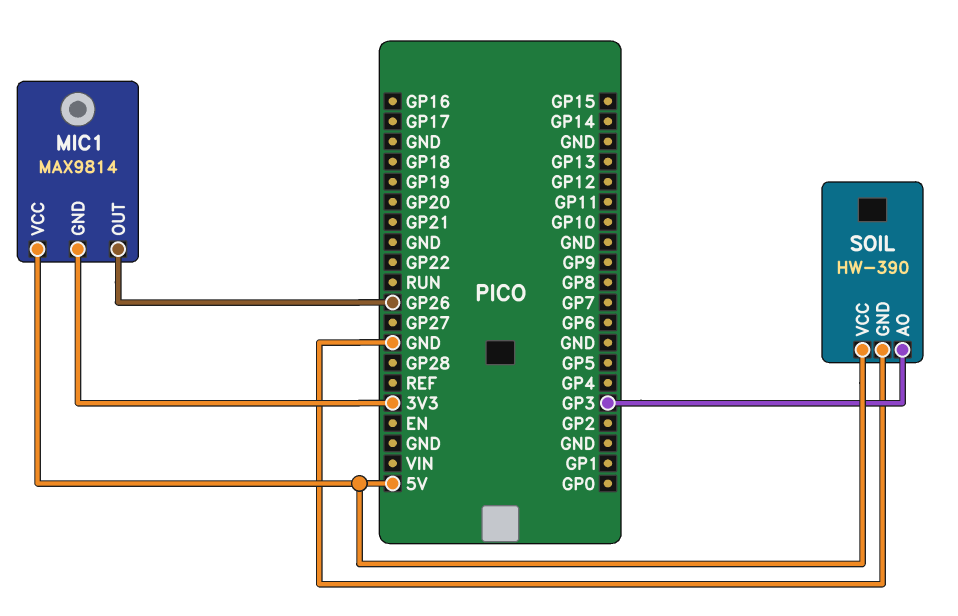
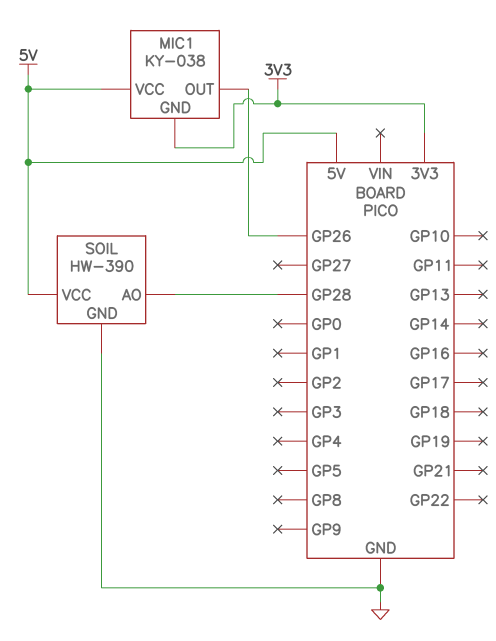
MIC1: MAX9814 -> KY-038
SOIL pin AO: GP3 -> GP28

